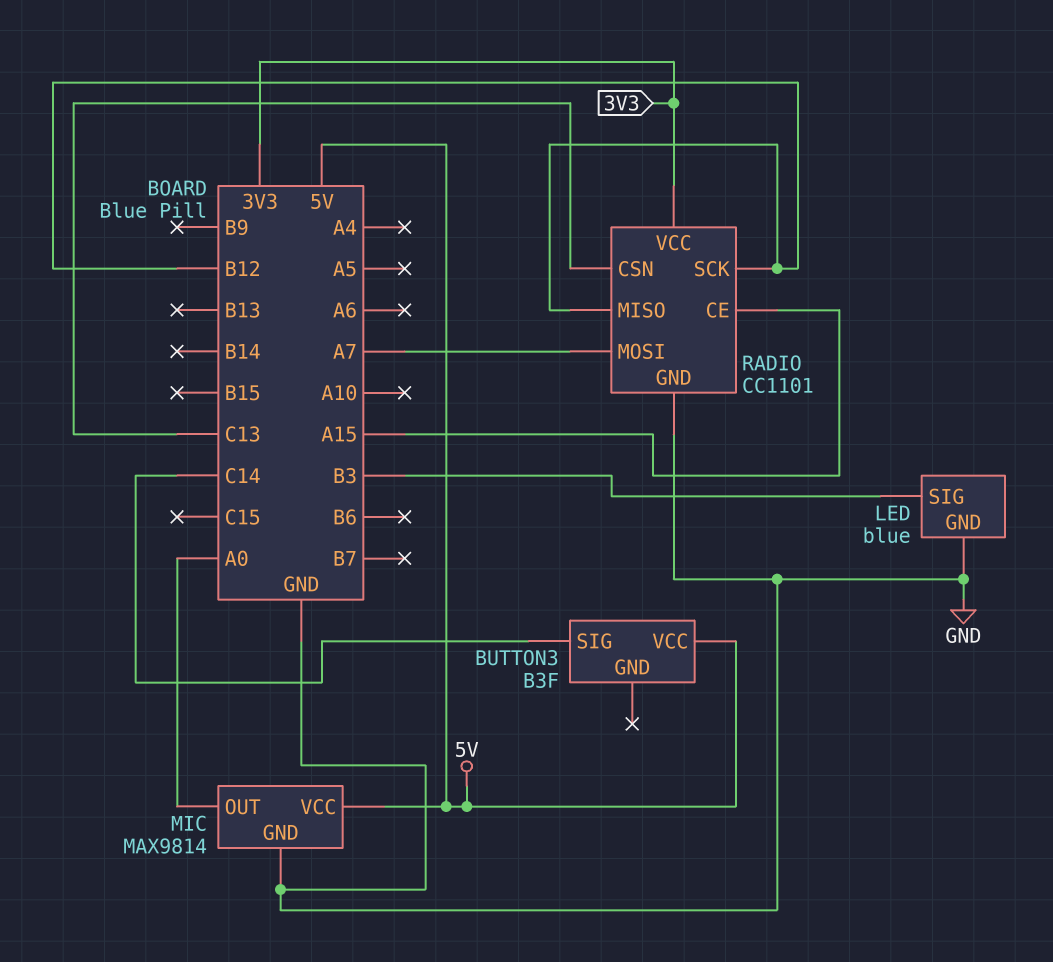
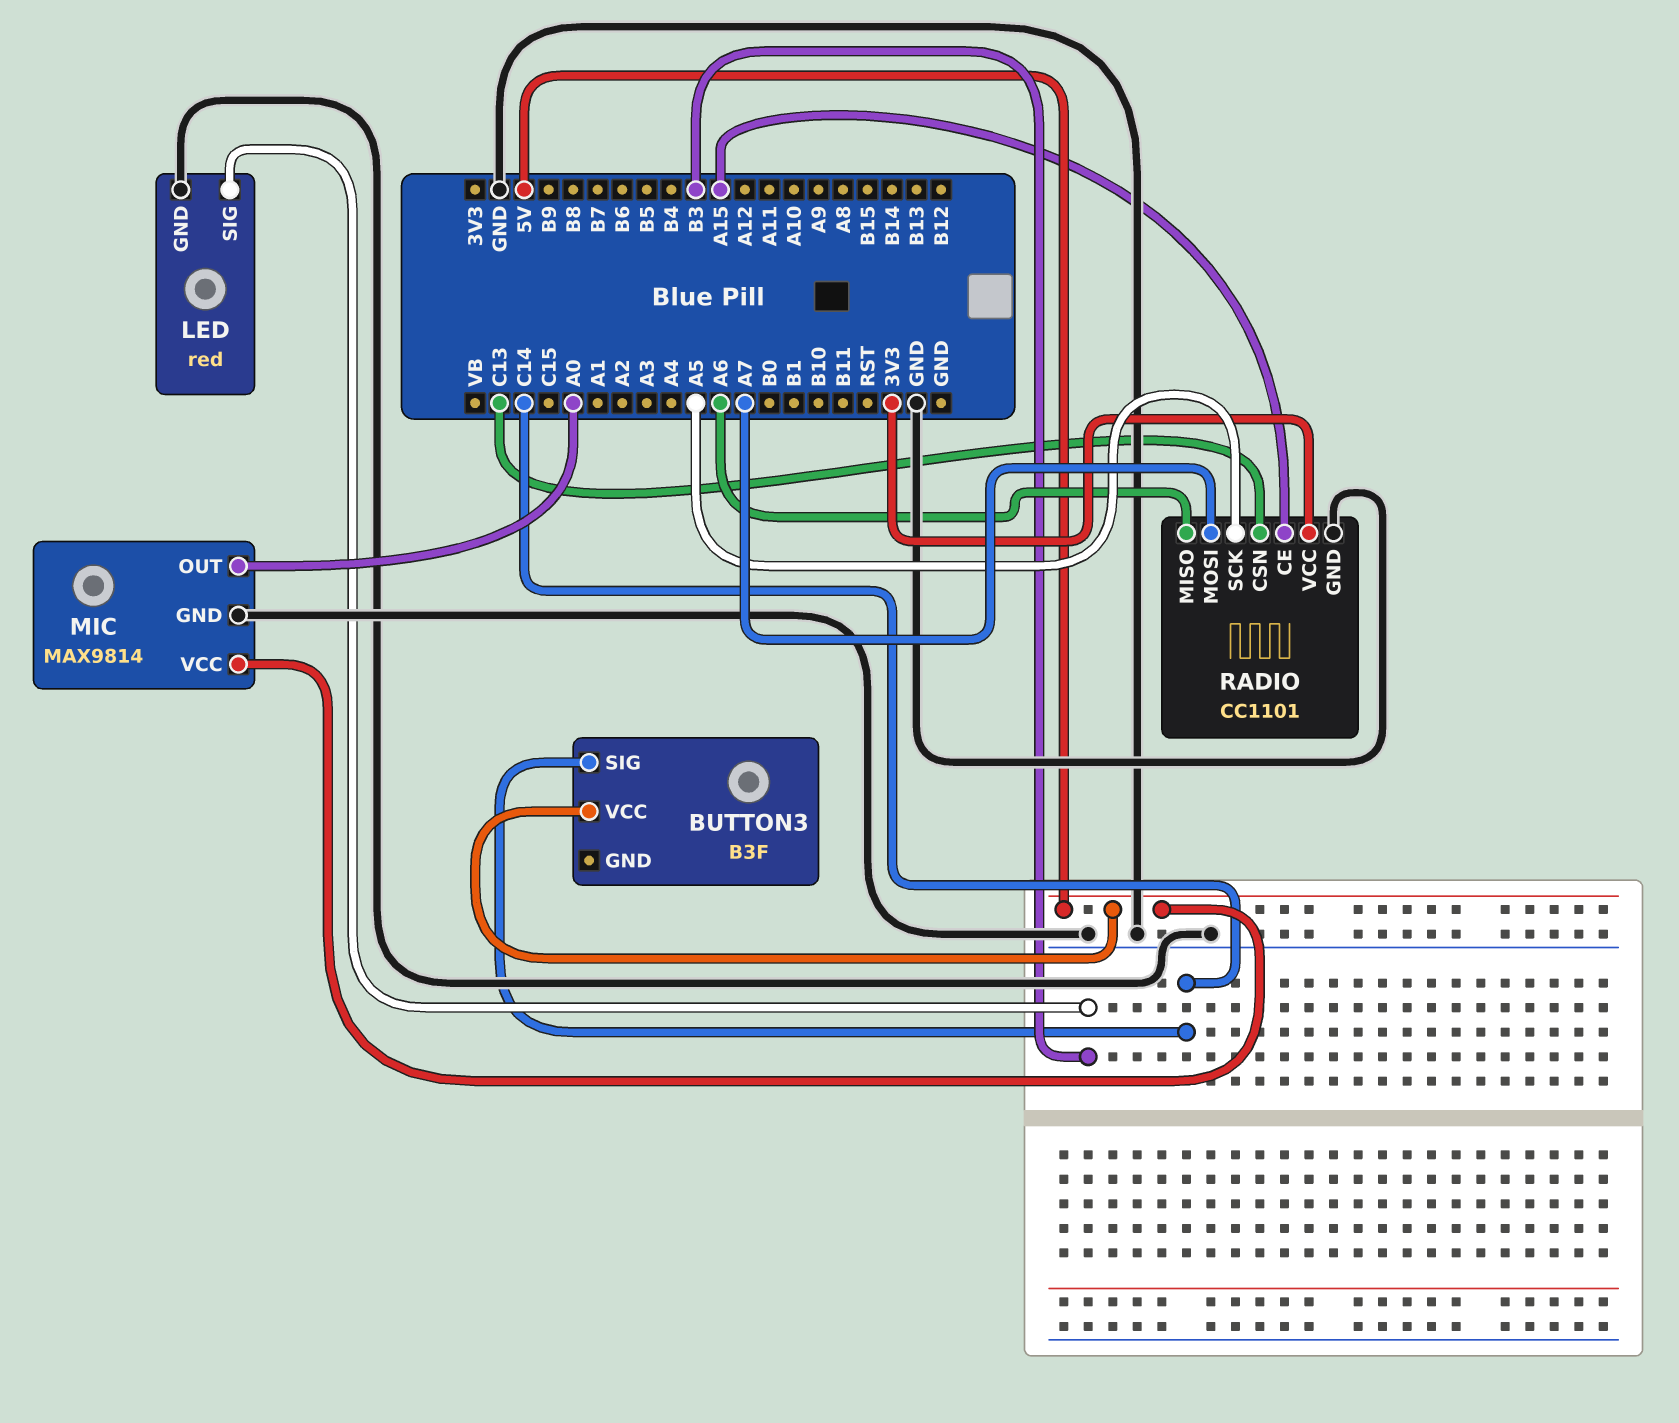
LED: blue -> red
RADIO pin MISO: B12 -> A6
RADIO pin SCK: B12 -> A5

